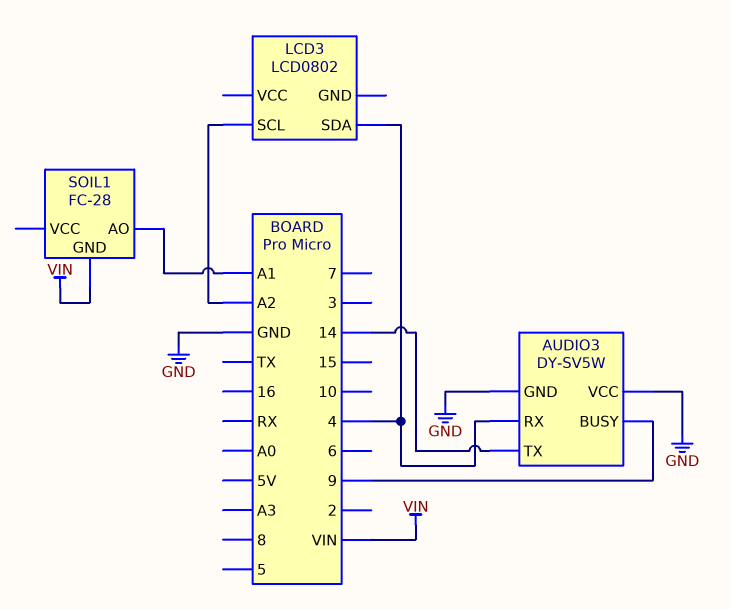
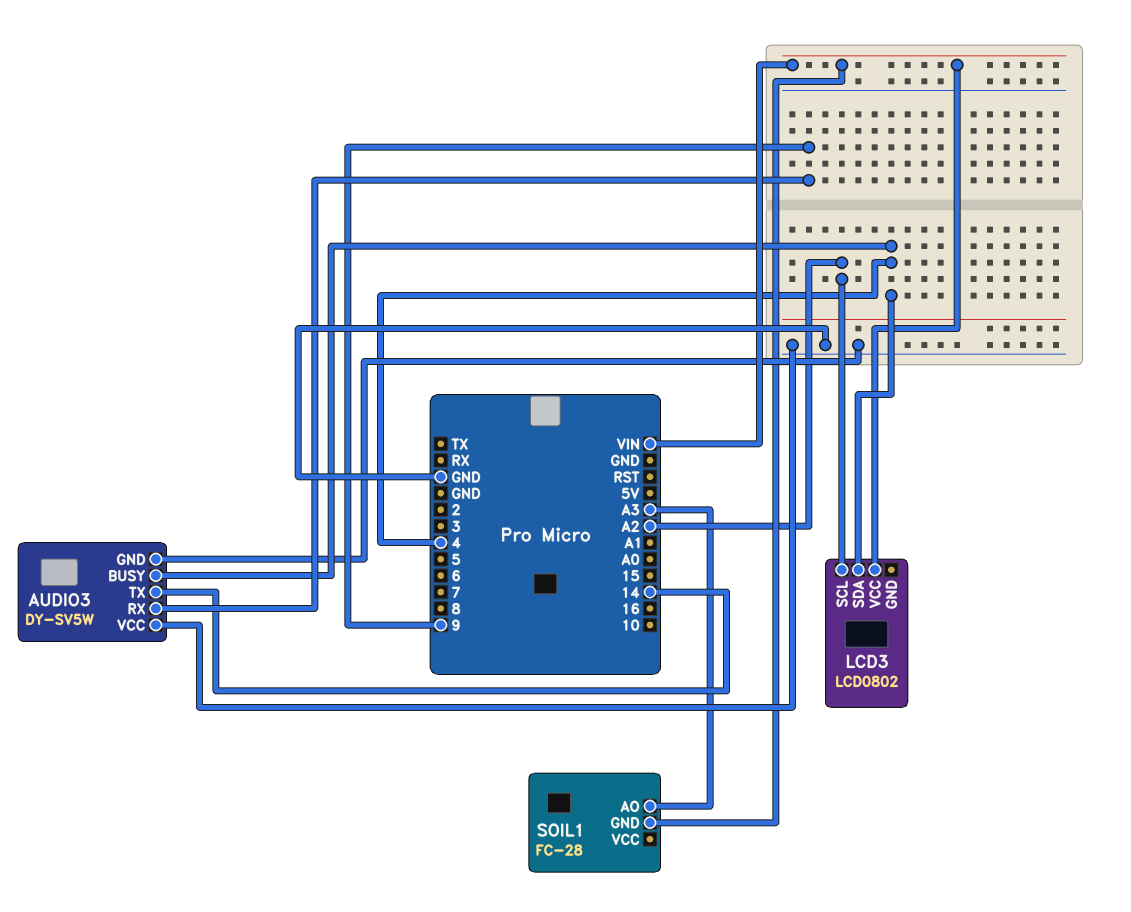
AUDIO3 pin BUSY: 9 -> 4
AUDIO3 pin RX: 4 -> 9
LCD3 pin VCC: none -> VIN
SOIL1 pin AO: A1 -> A3

